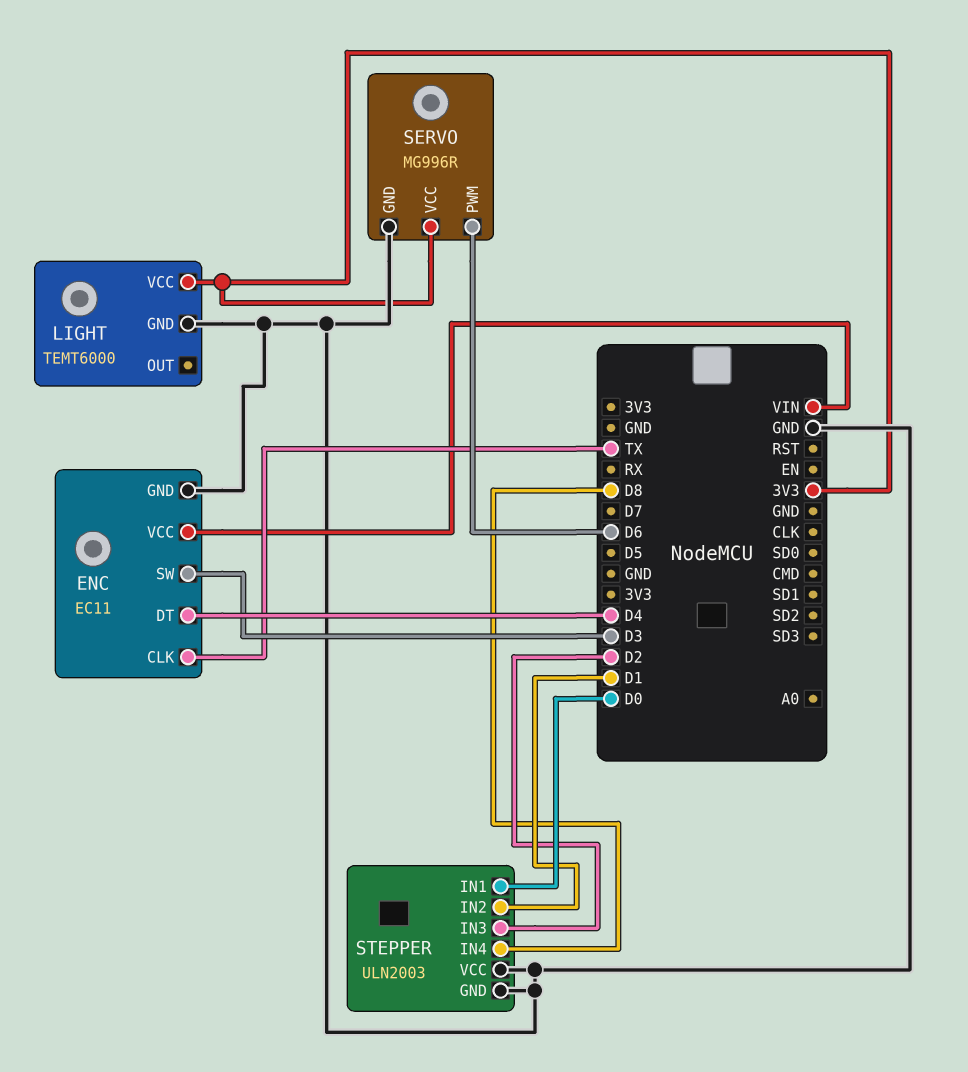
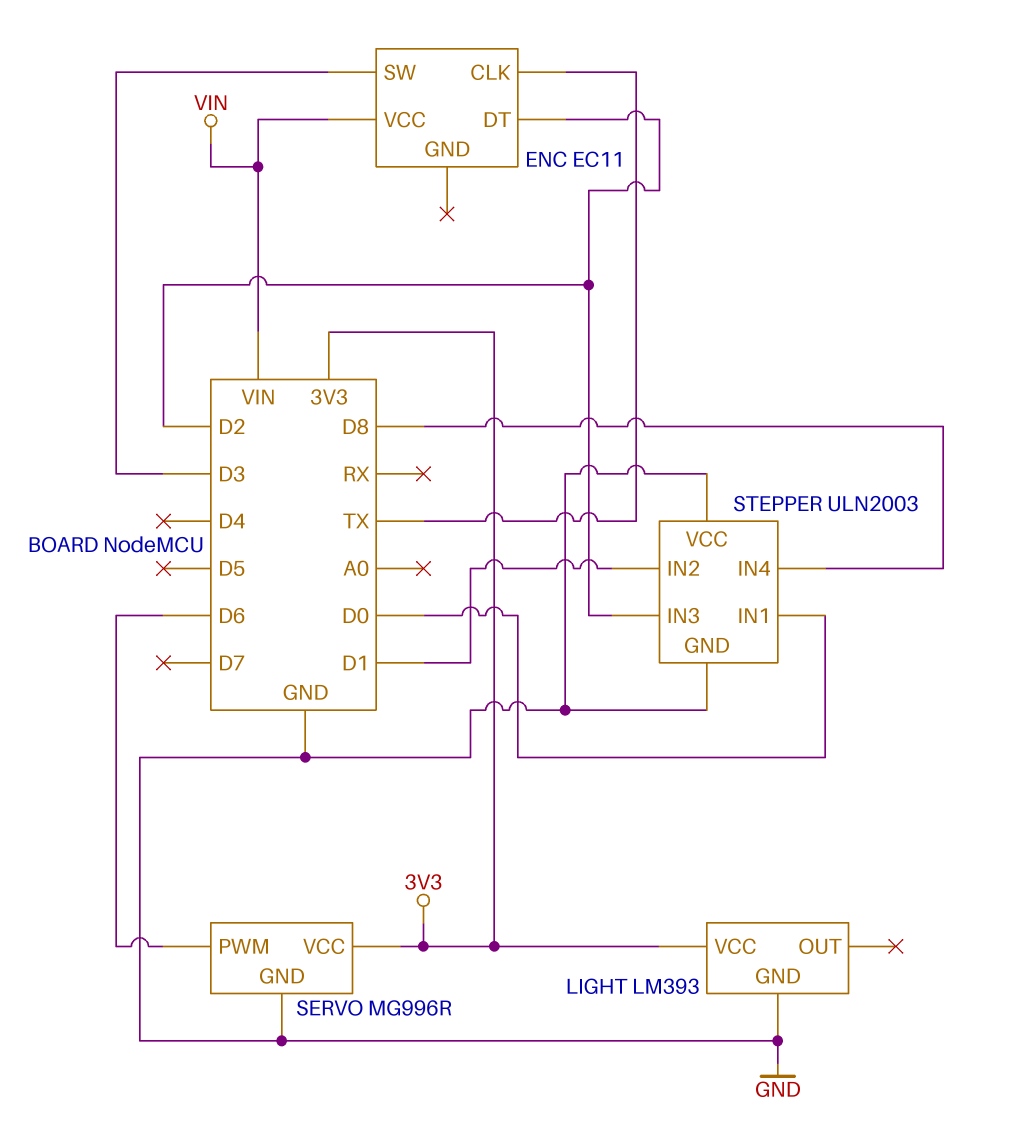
ENC pin DT: D4 -> D2
ENC pin GND: GND -> none
LIGHT: TEMT6000 -> LM393

